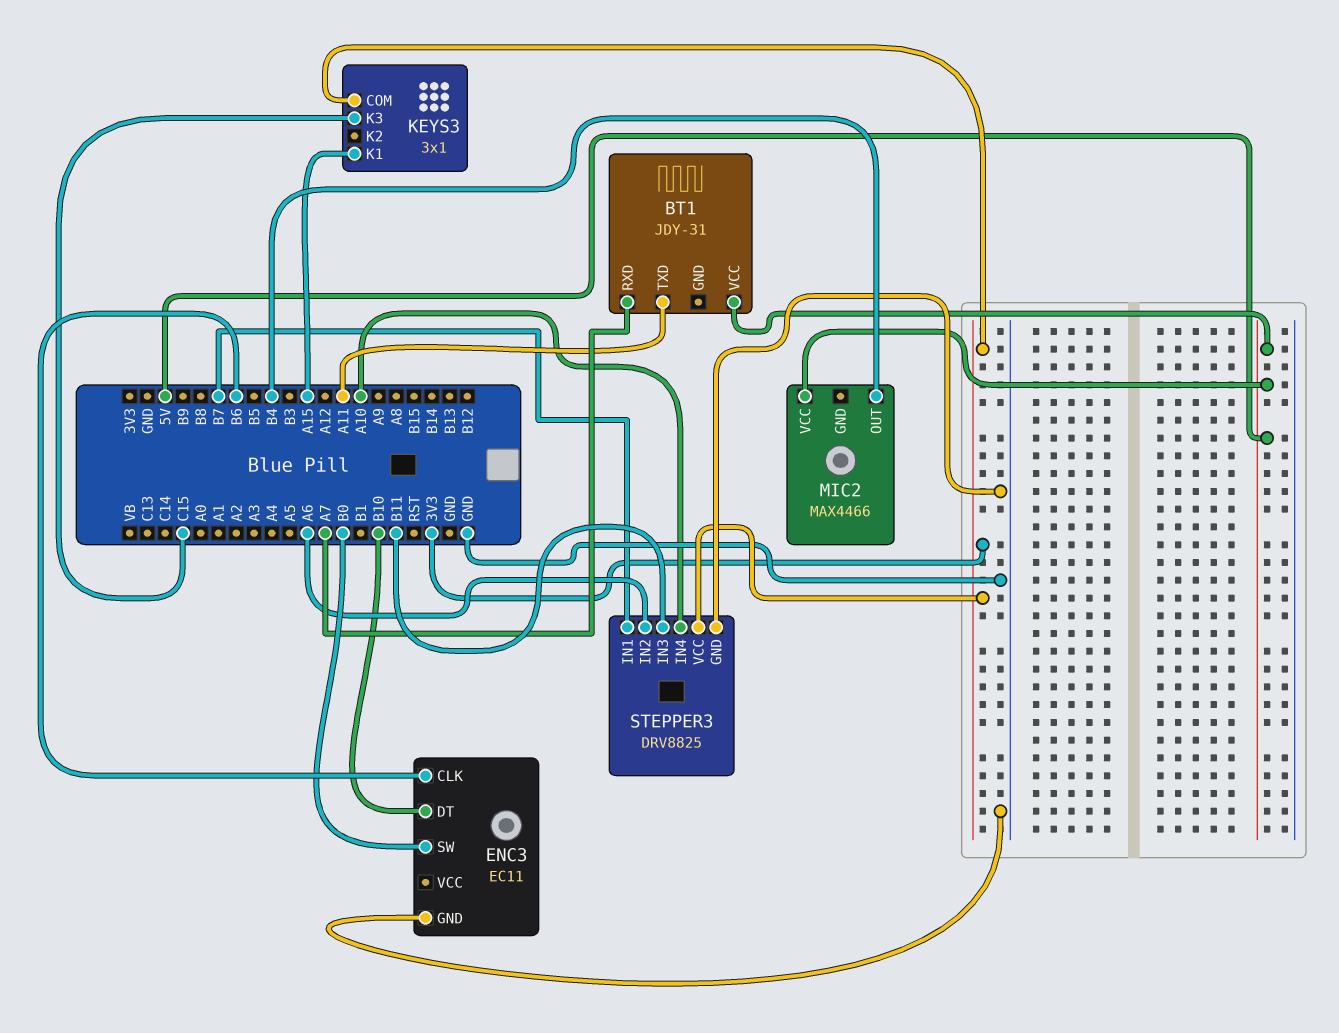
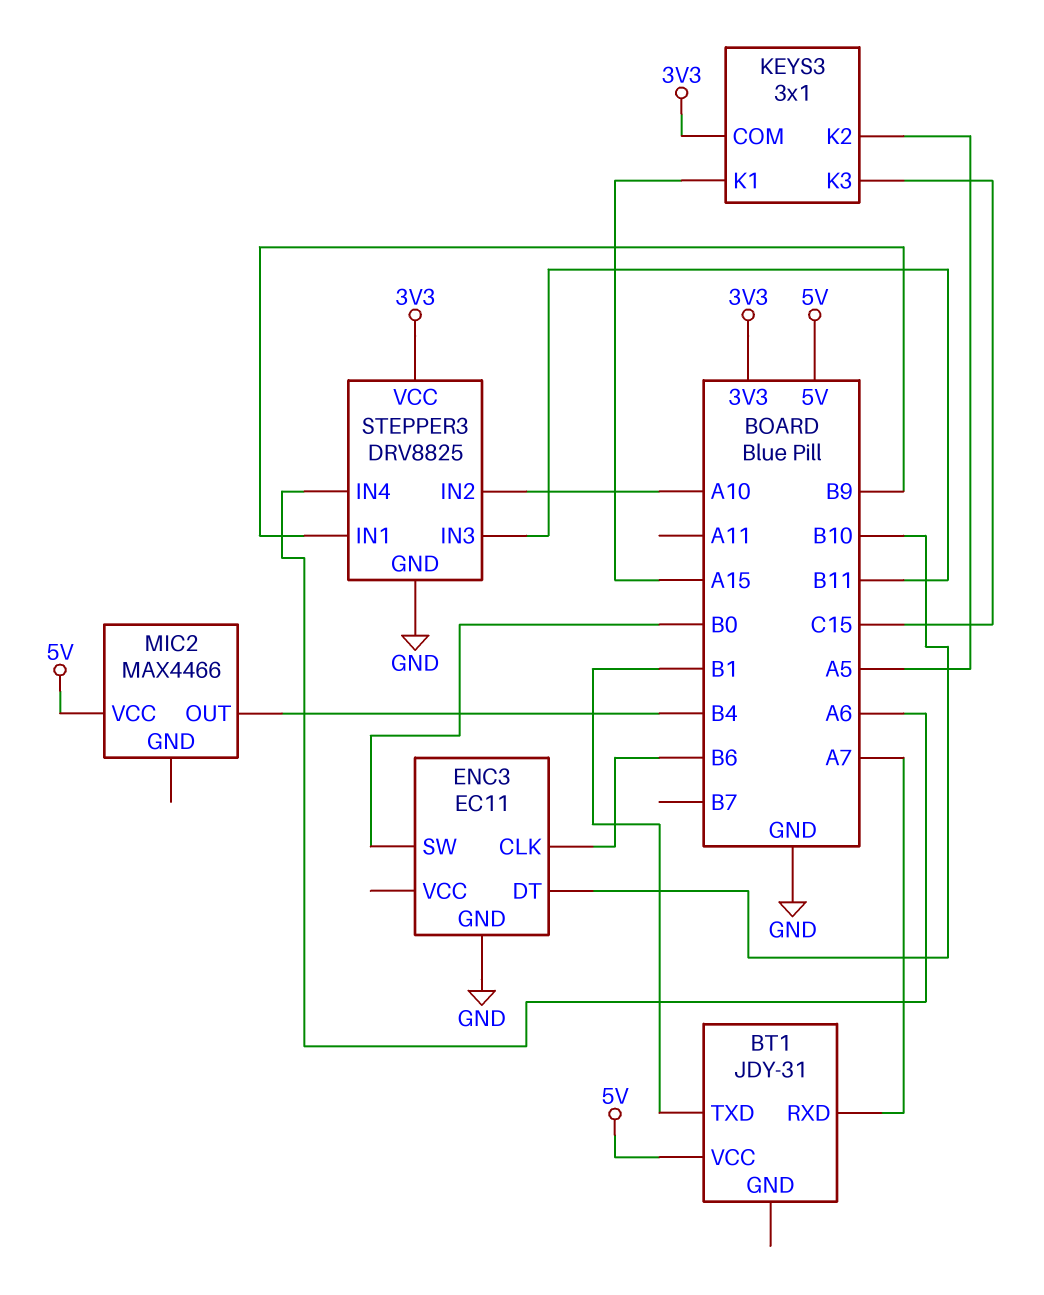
BT1 pin TXD: A11 -> B1
KEYS3 pin K2: none -> A5
STEPPER3 pin IN1: B7 -> B9
STEPPER3 pin IN2: A6 -> A10
STEPPER3 pin IN4: A10 -> A6

